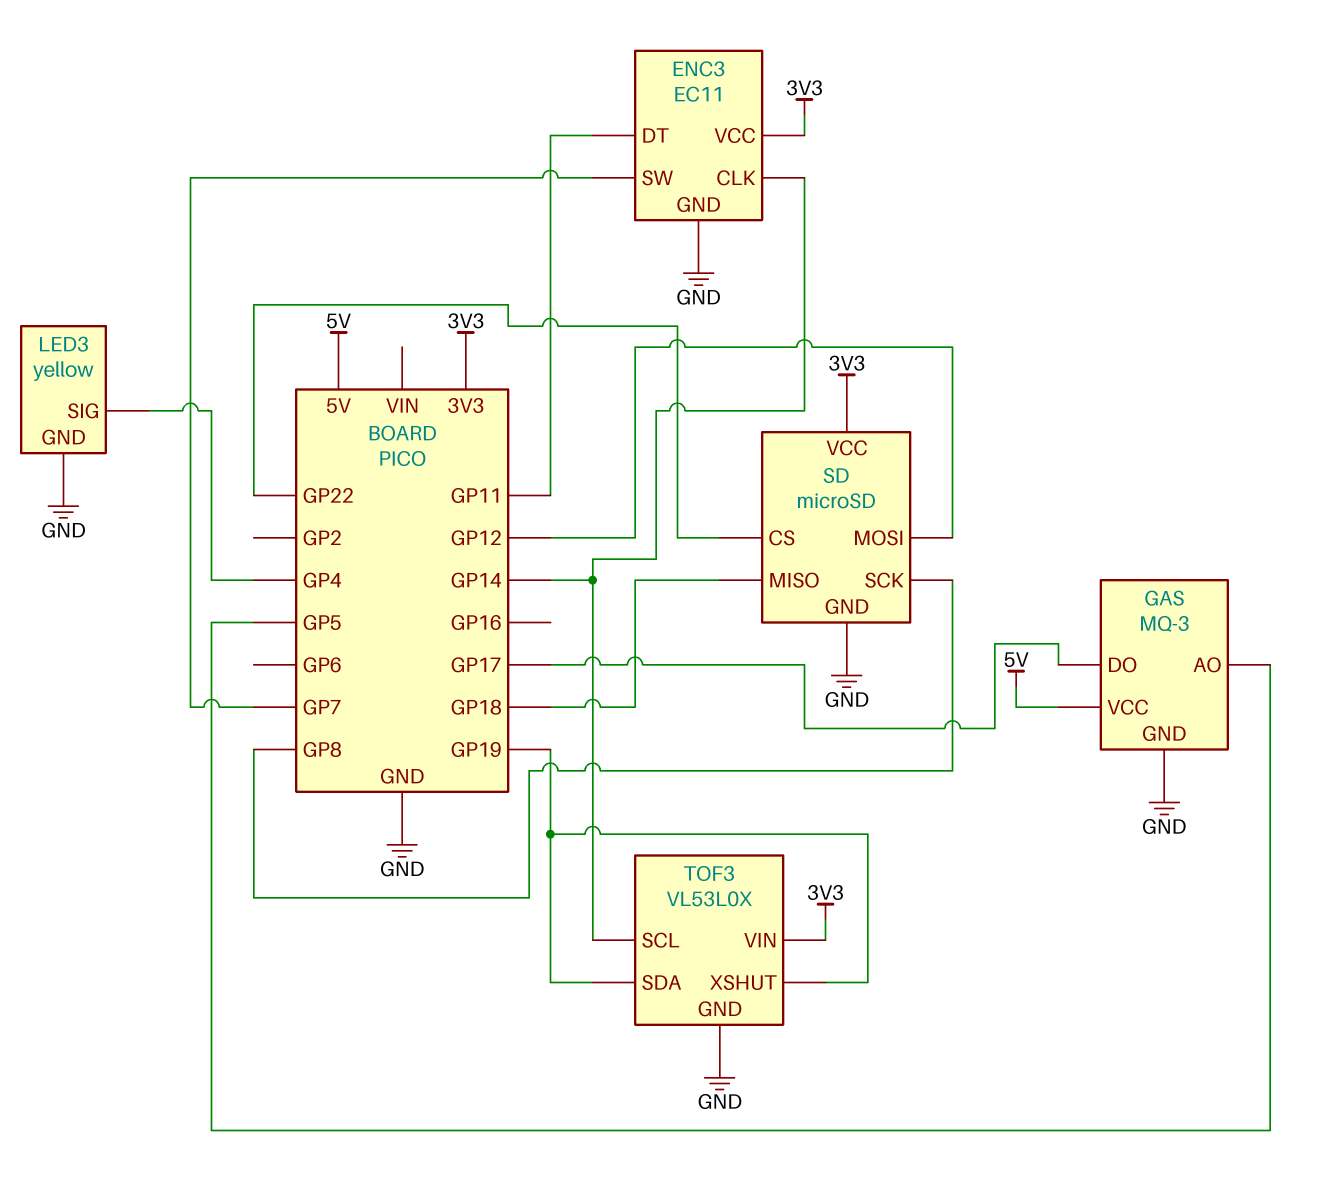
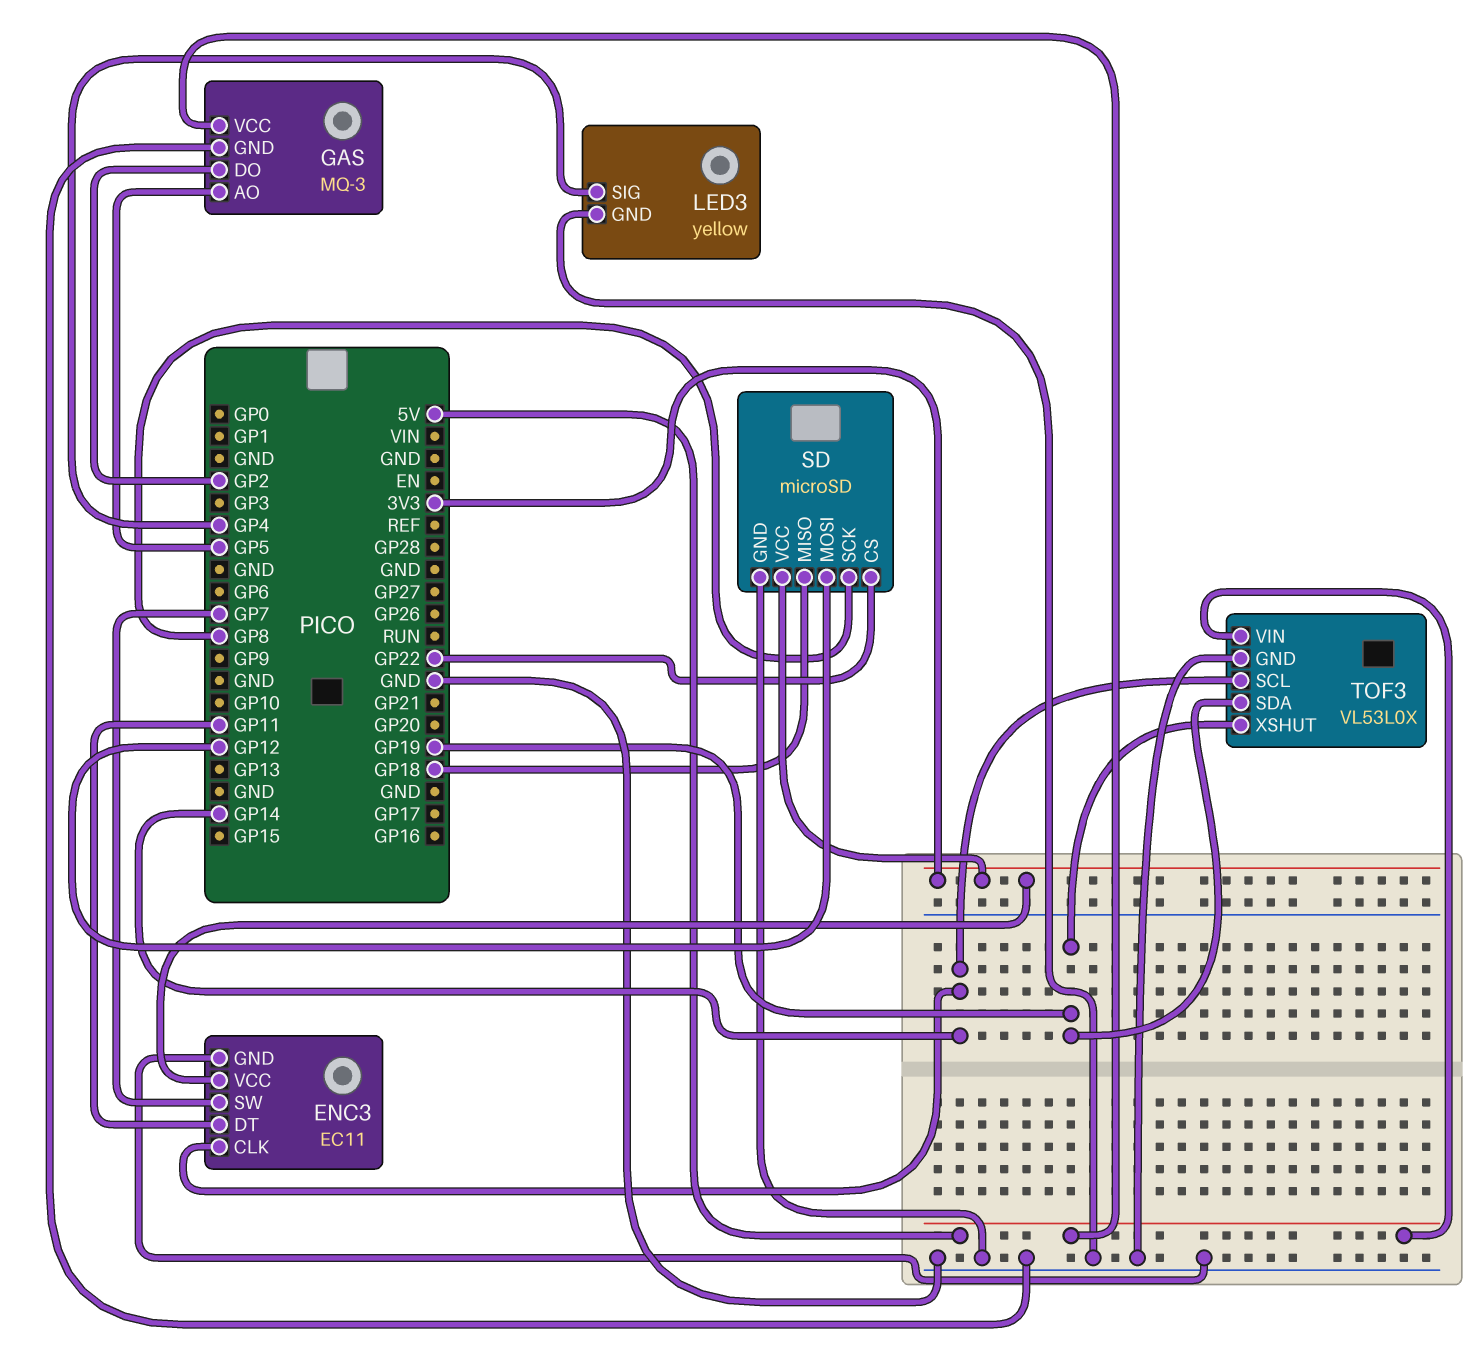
GAS pin DO: GP17 -> GP2
TOF3 pin VIN: 3V3 -> 5V

